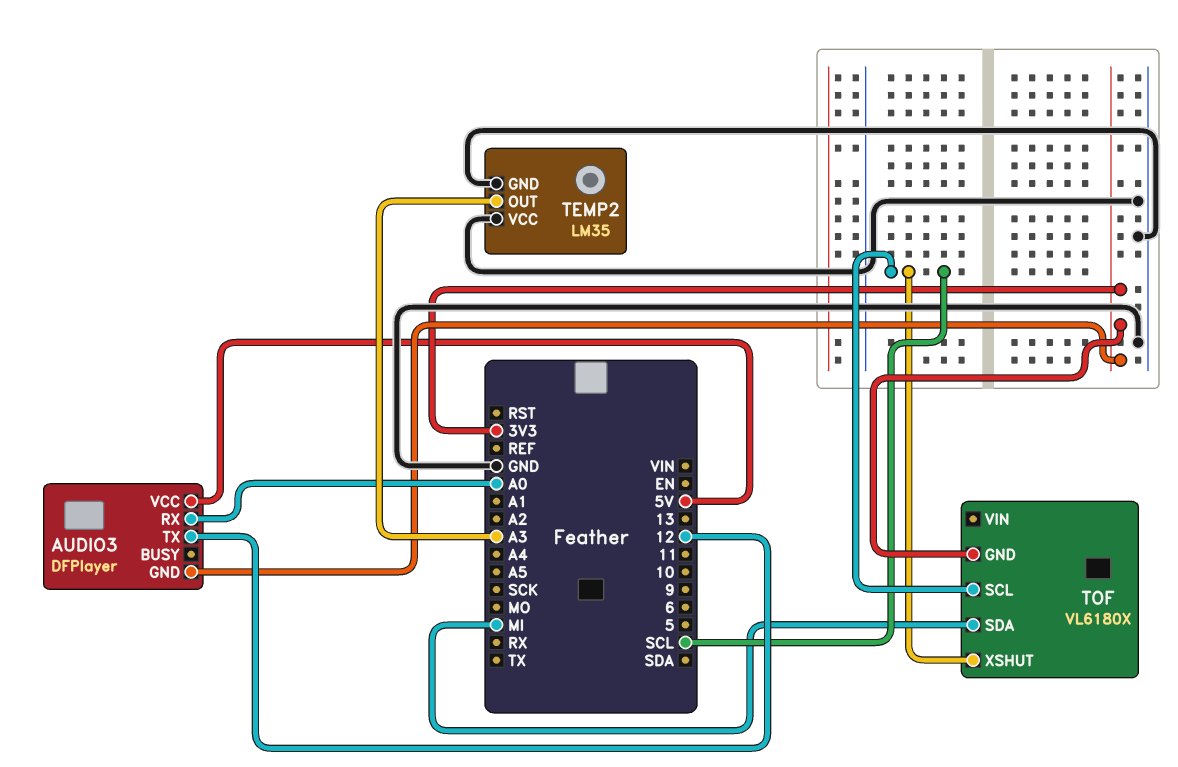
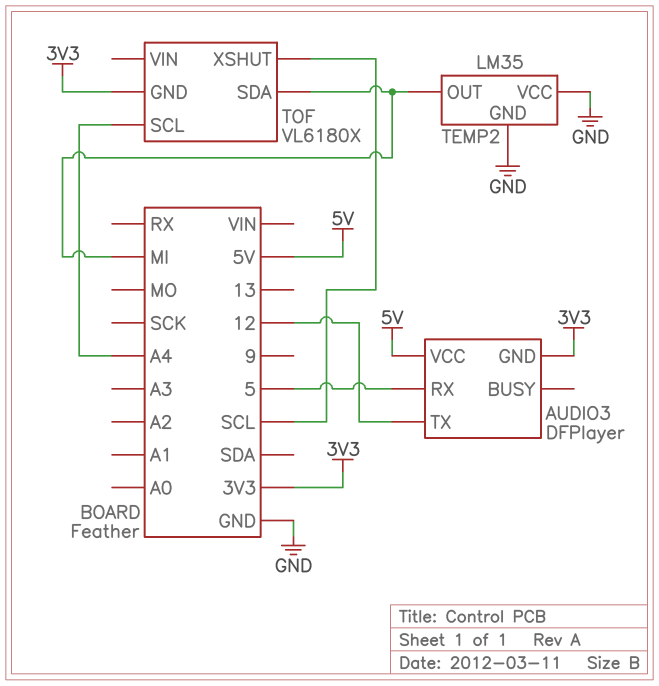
AUDIO3 pin RX: A0 -> 5
TEMP2 pin OUT: A3 -> MI
TOF pin SCL: SCL -> A4

